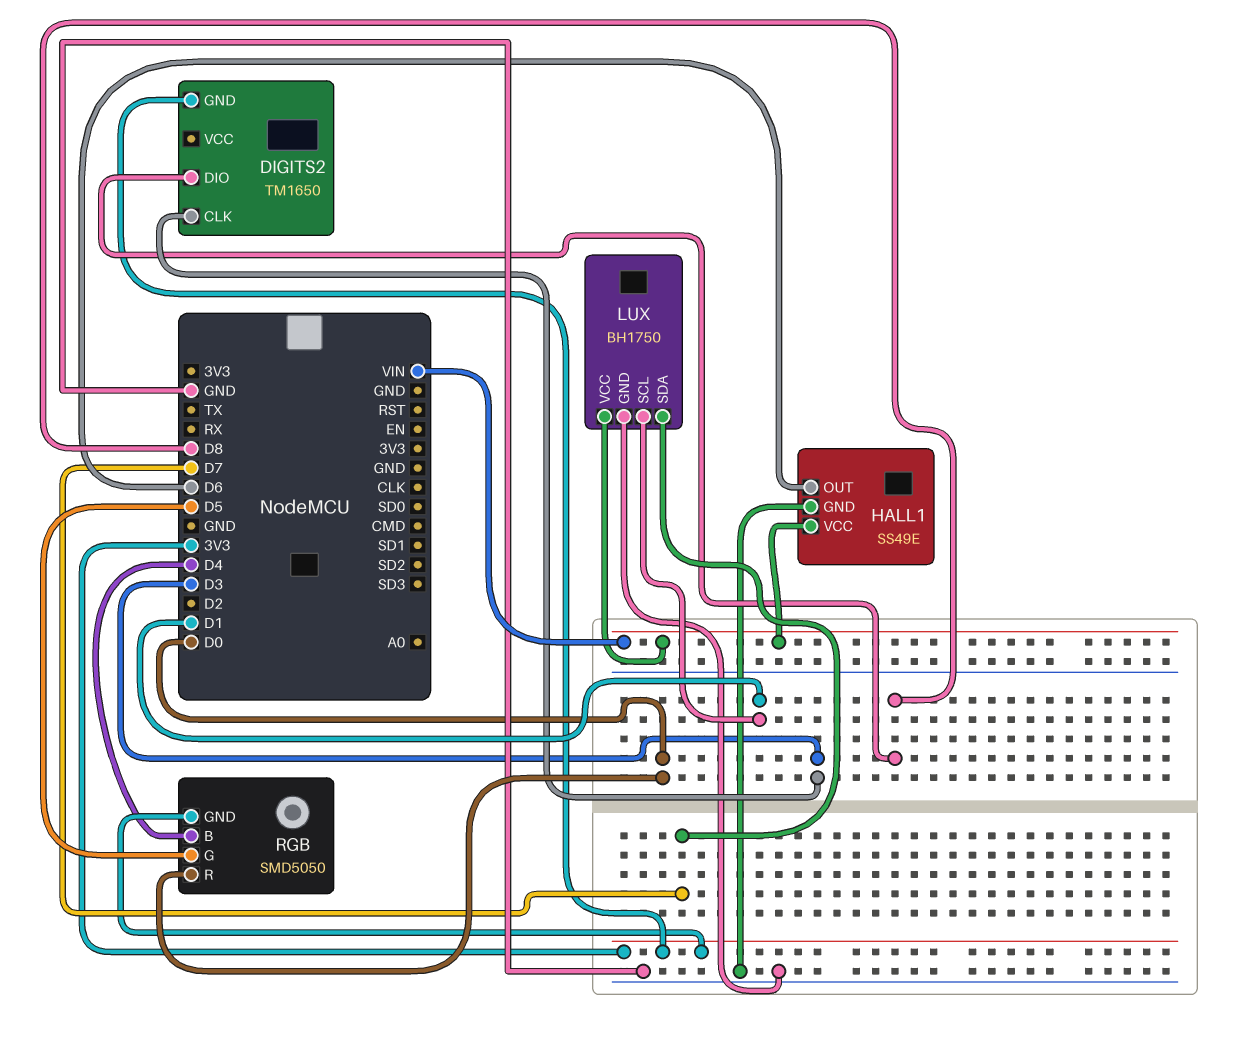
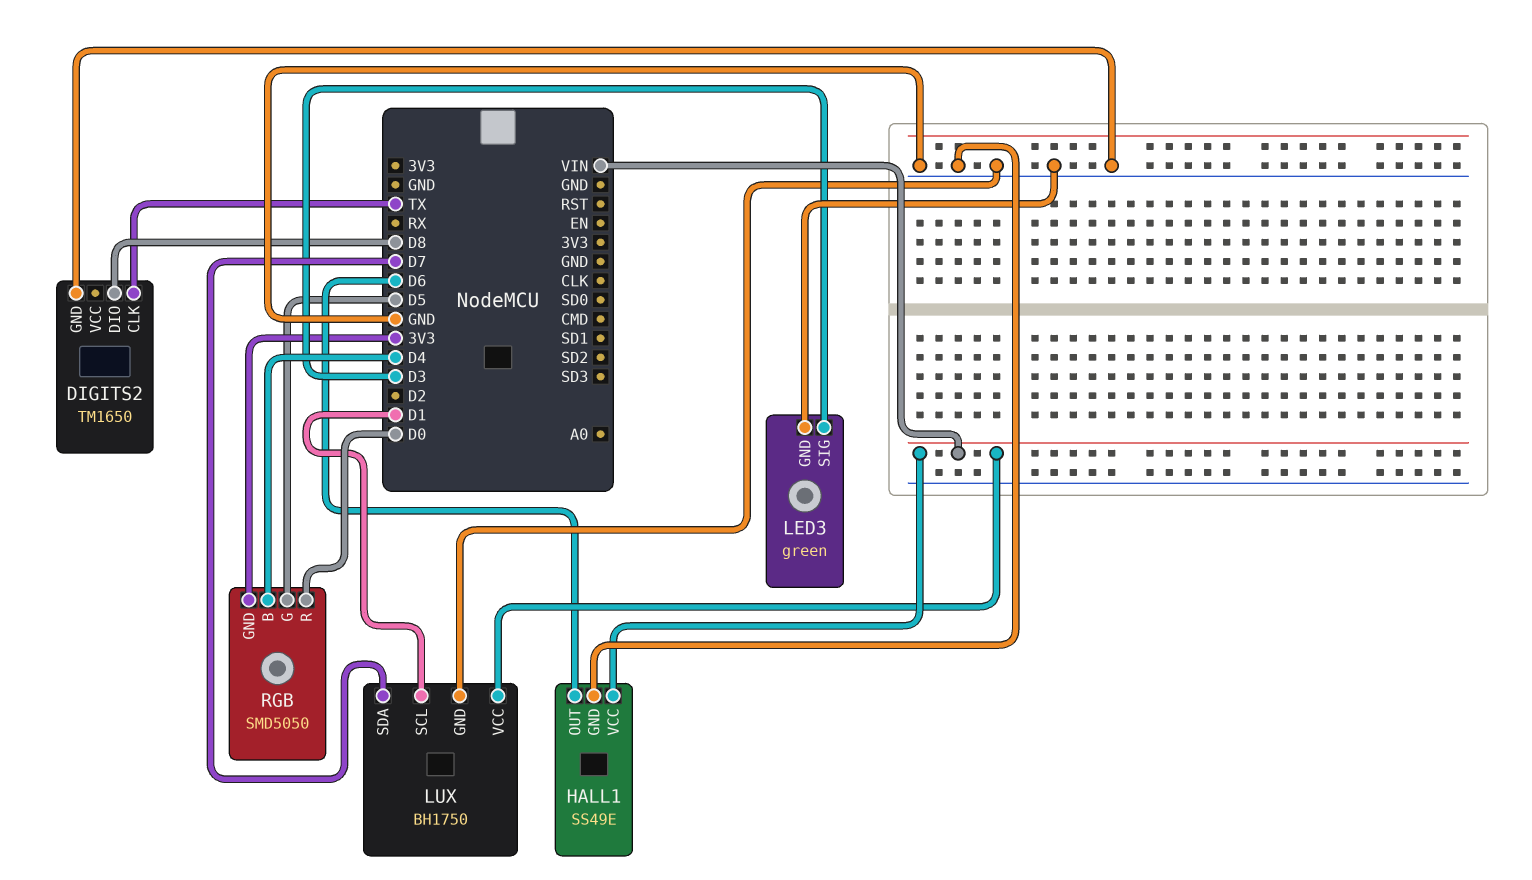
DIGITS2 pin CLK: D3 -> TX
DIGITS2 pin GND: 3V3 -> GND
LED3: none -> green
LED3 pin GND: none -> GND
LED3 pin SIG: none -> D3

